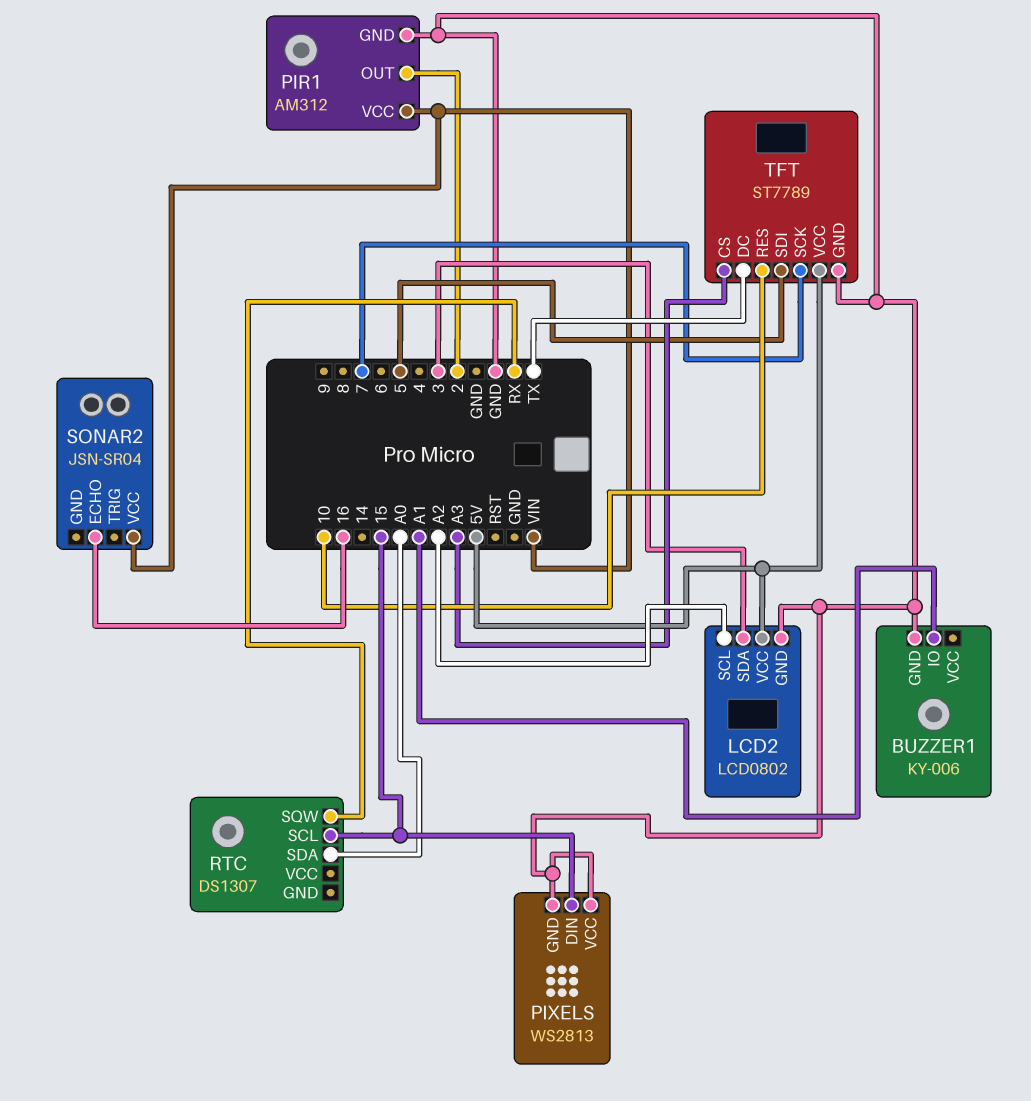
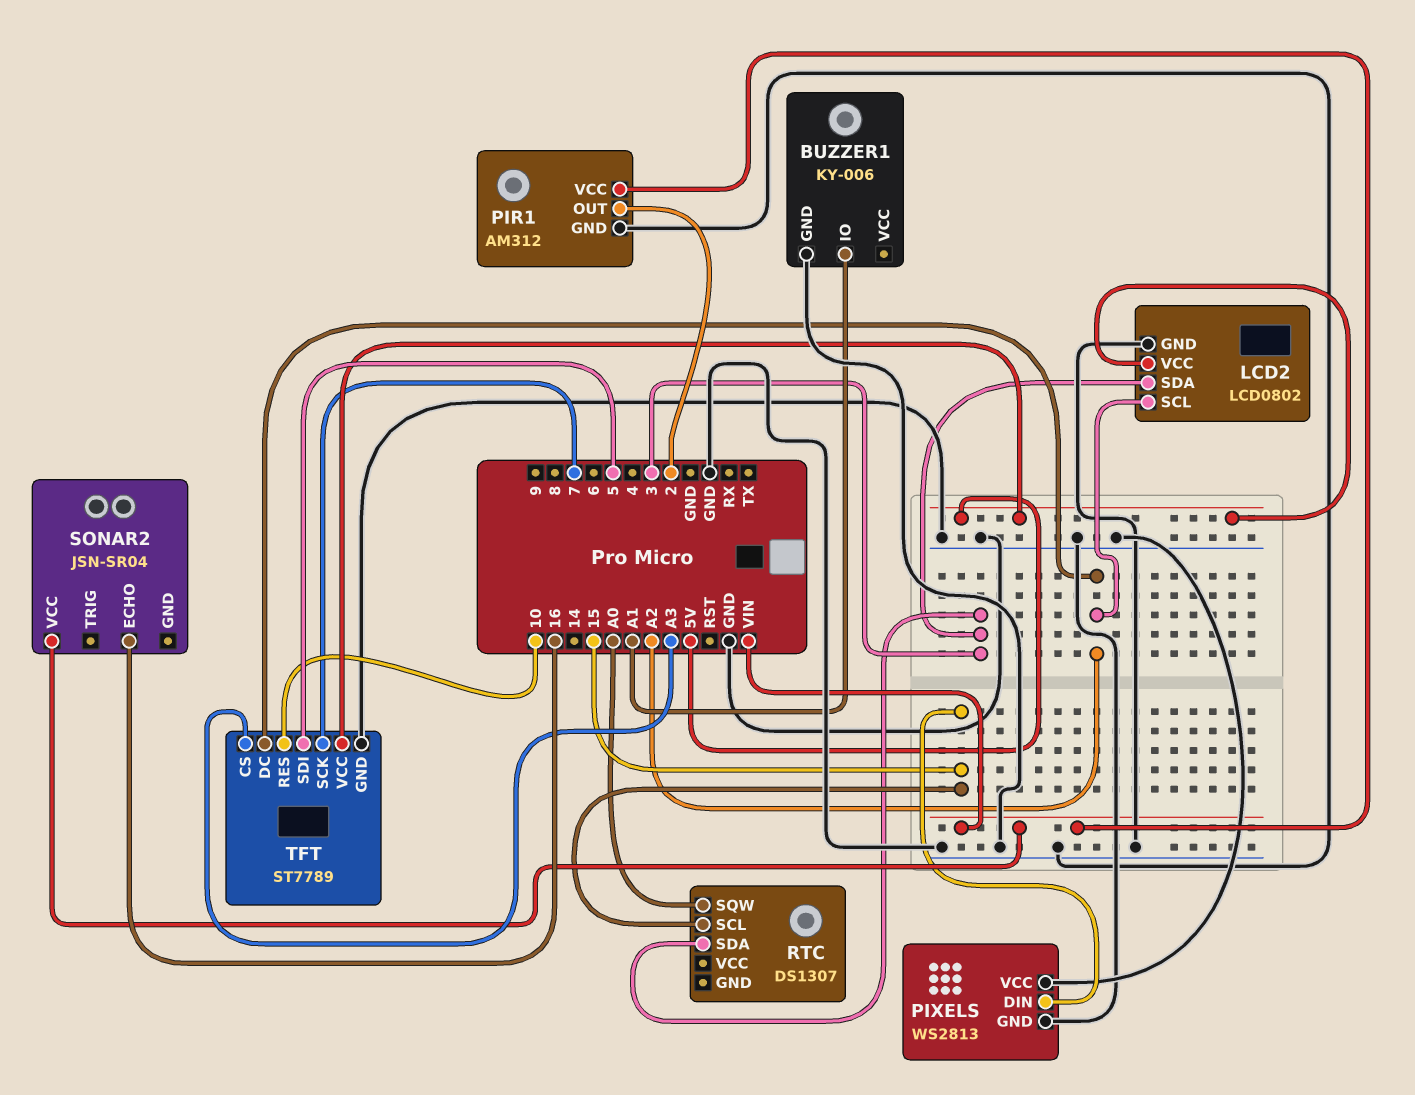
RTC pin SDA: A0 -> 3
RTC pin SQW: RX -> A0
TFT pin DC: TX -> A2

